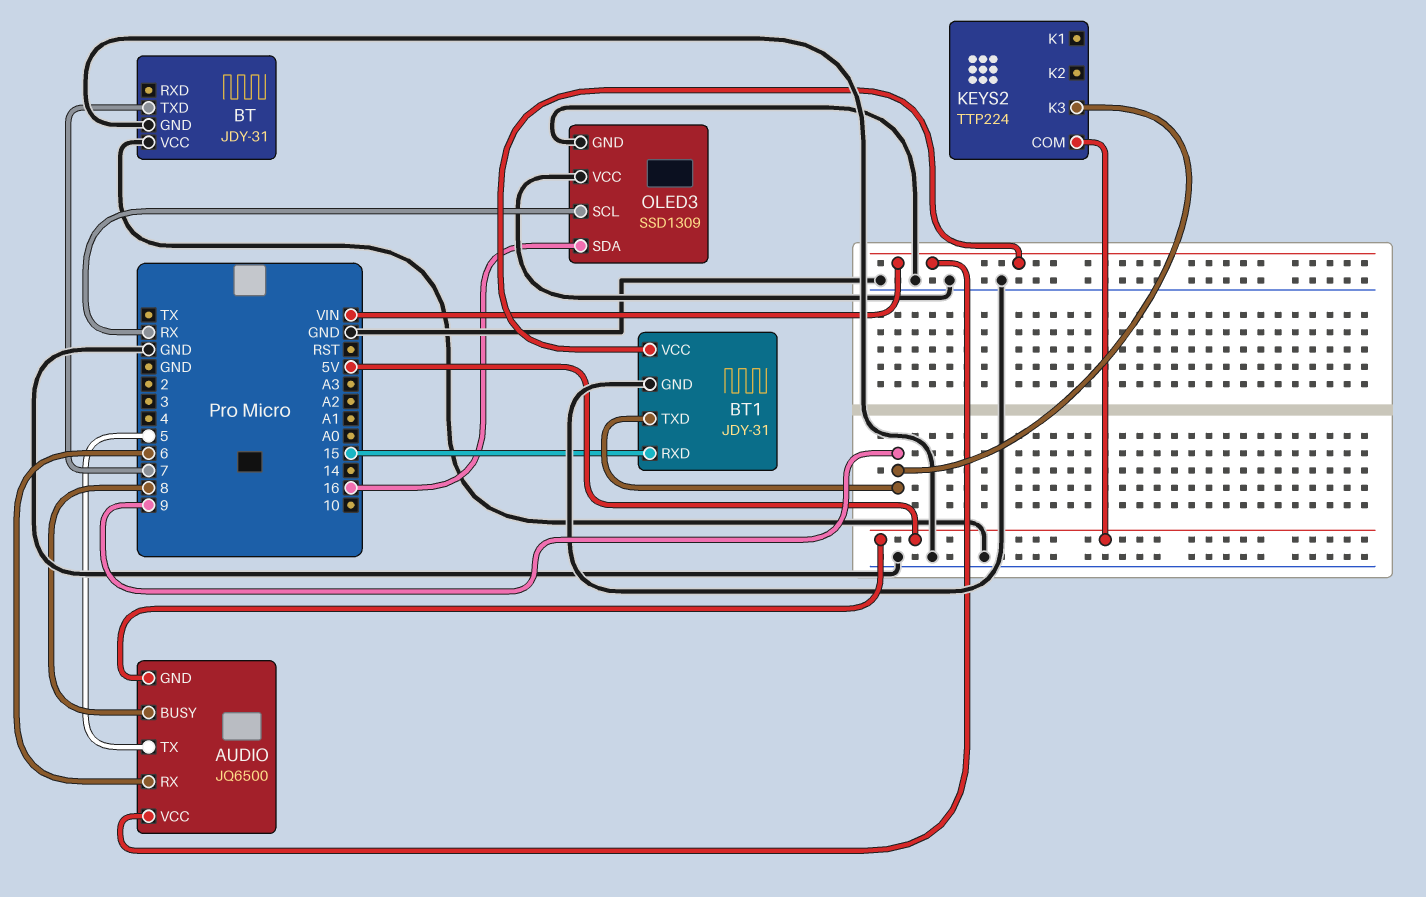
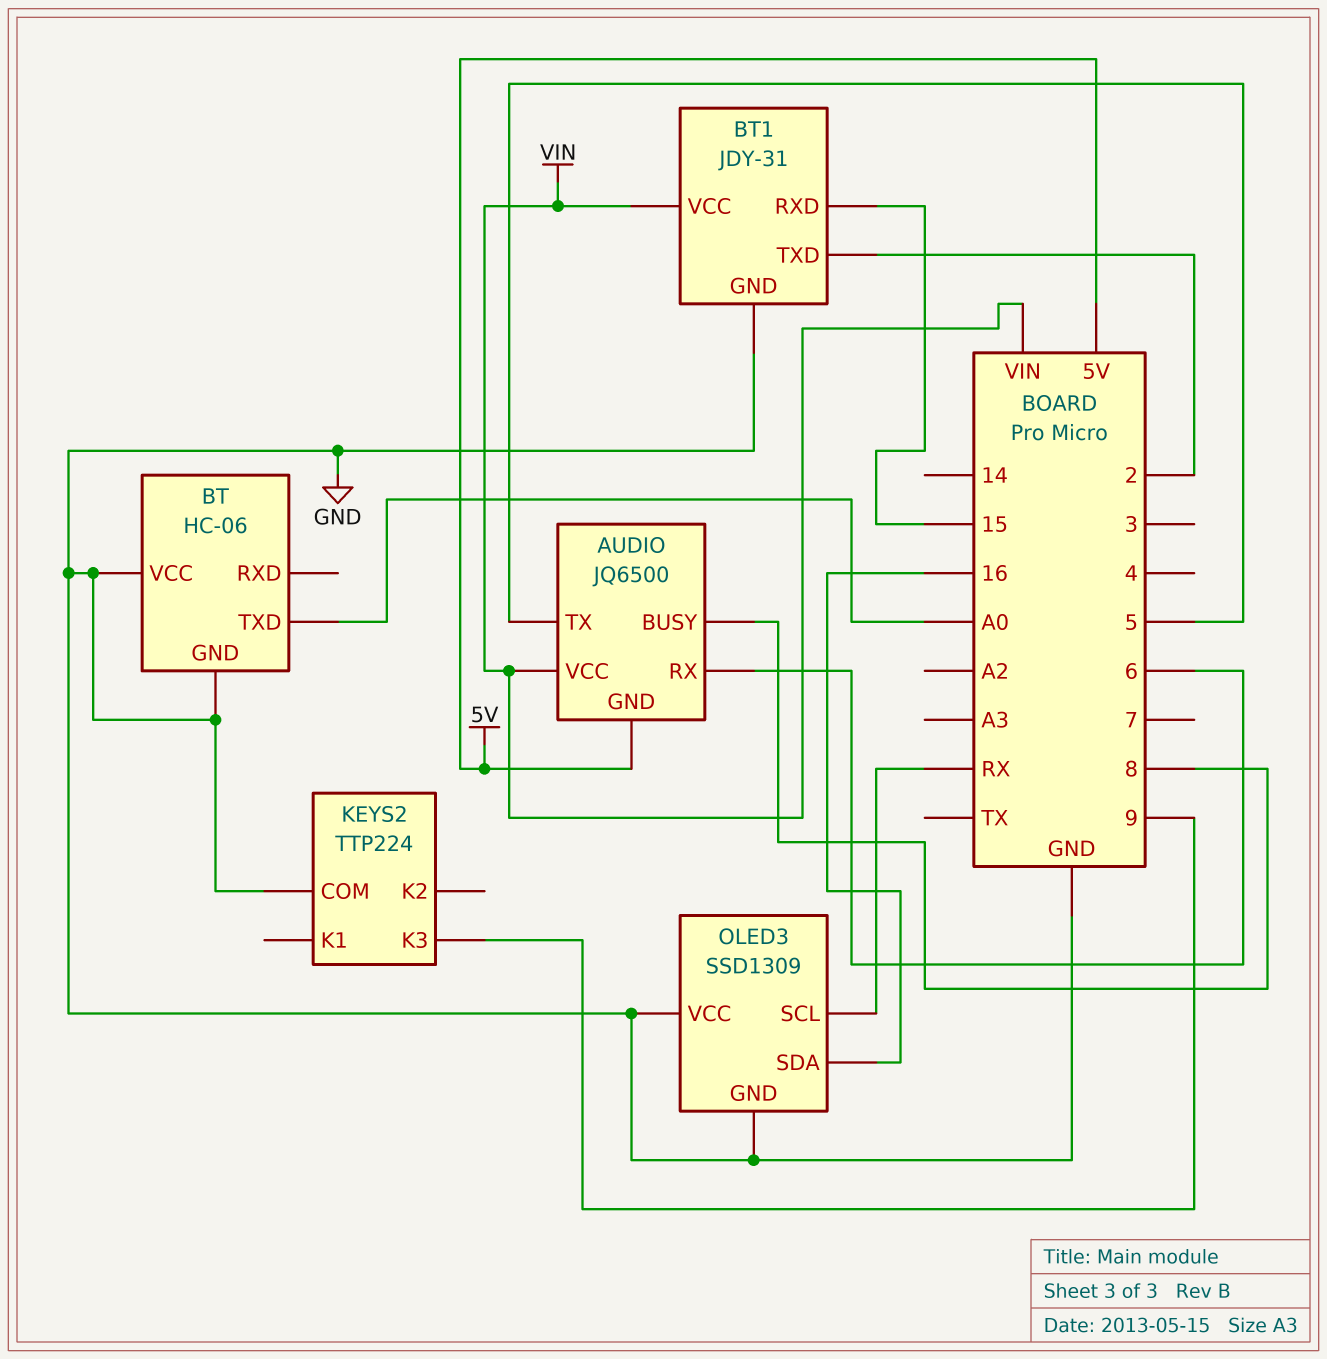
BT: JDY-31 -> HC-06
BT pin TXD: 7 -> A0
BT1 pin TXD: 9 -> 2
KEYS2 pin COM: 5V -> GND

